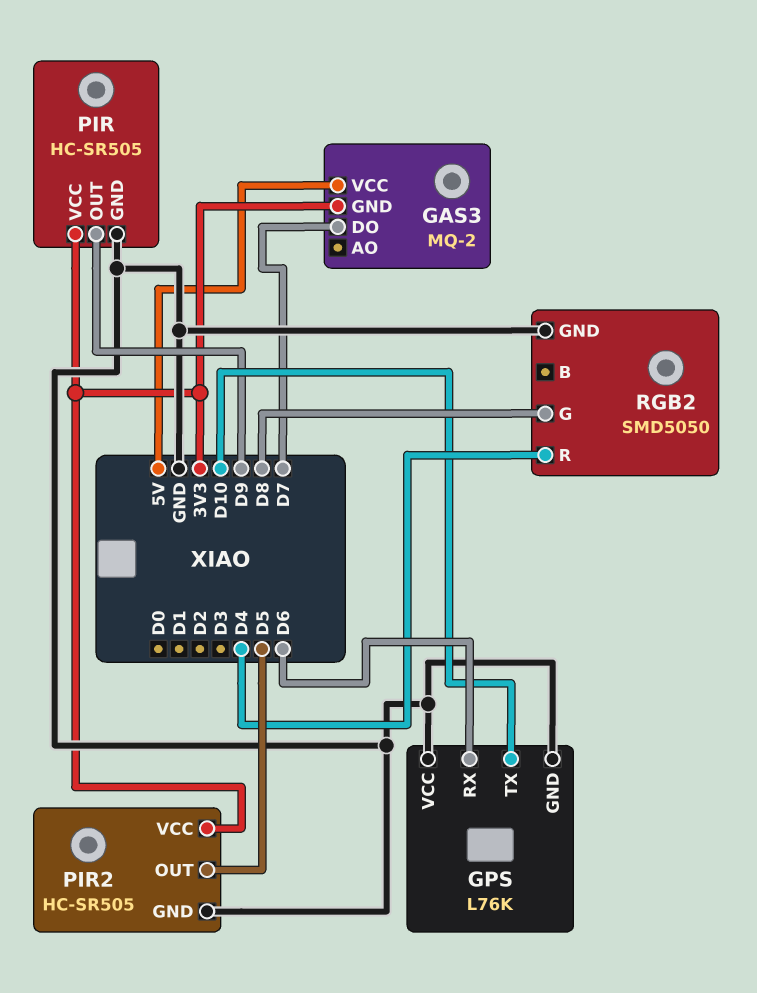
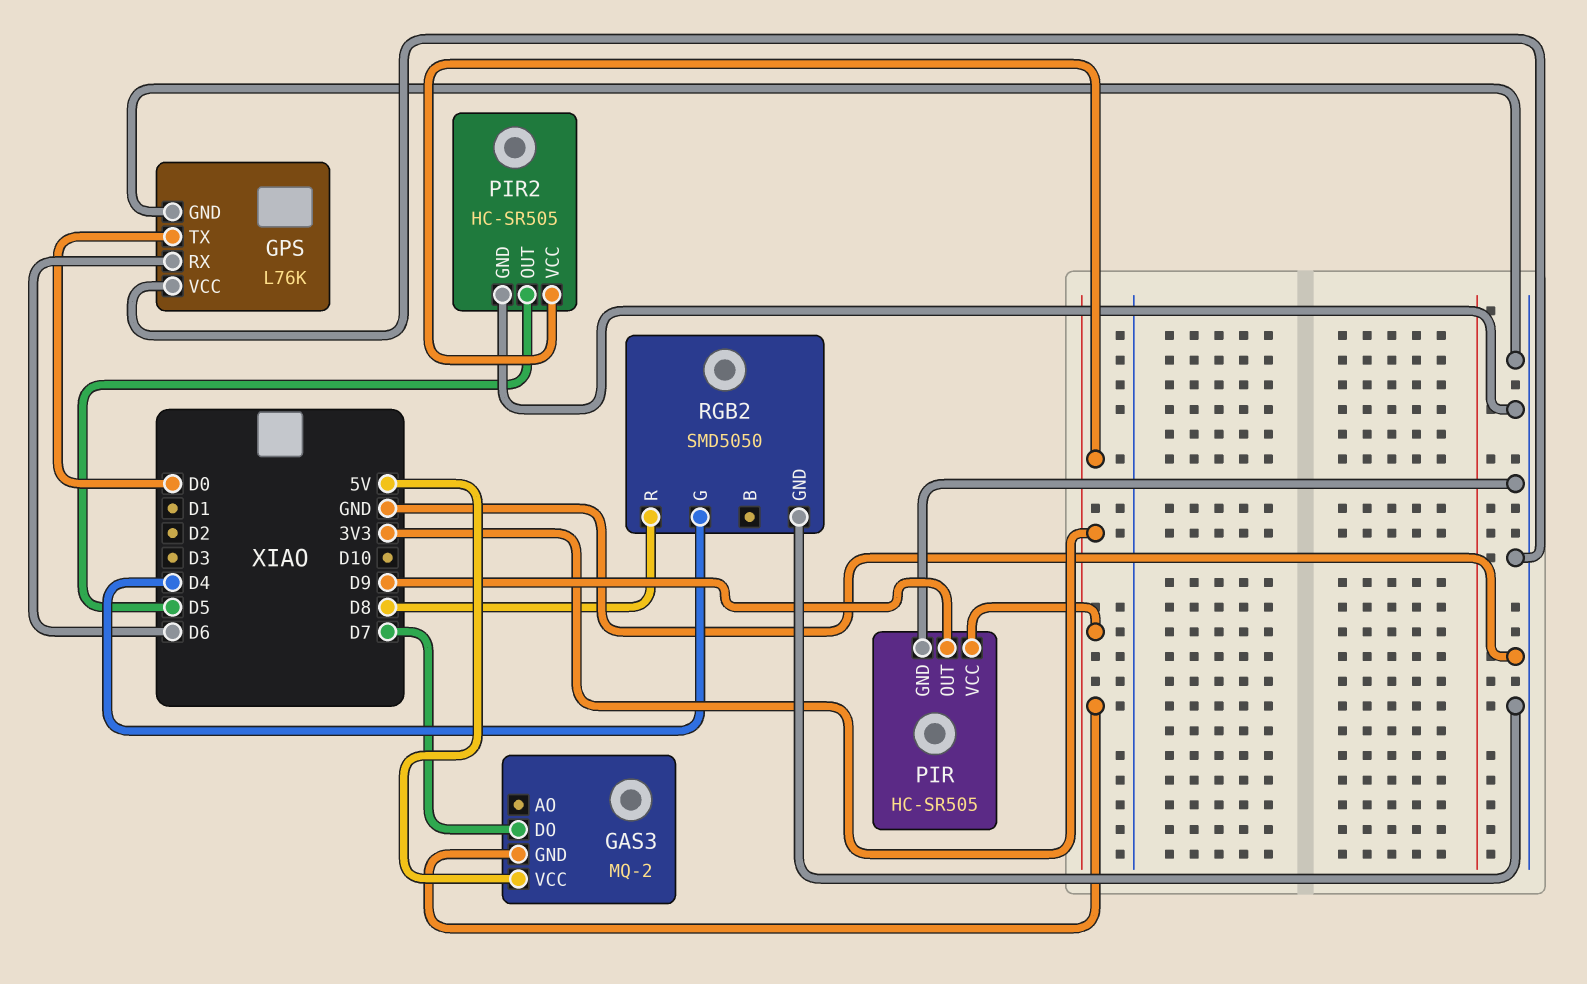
GPS pin TX: D10 -> D0
RGB2 pin G: D8 -> D4
RGB2 pin R: D4 -> D8

